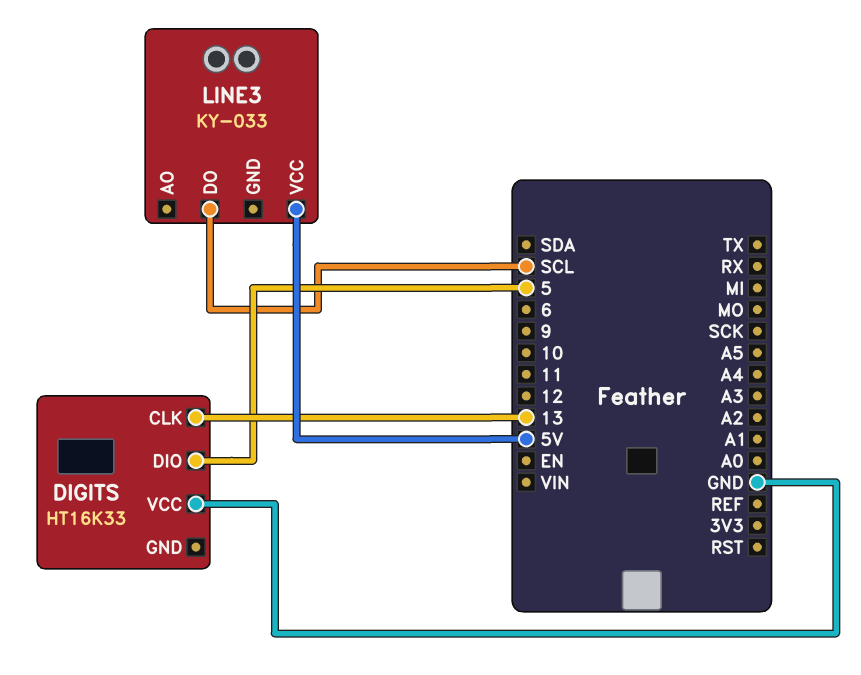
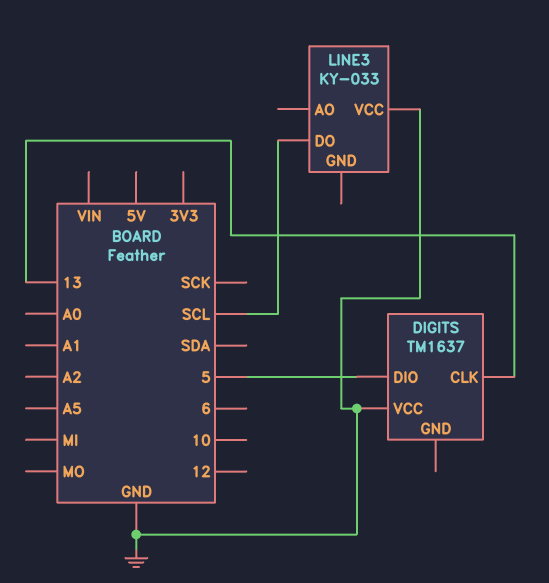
DIGITS: HT16K33 -> TM1637
LINE3 pin VCC: 5V -> GND

